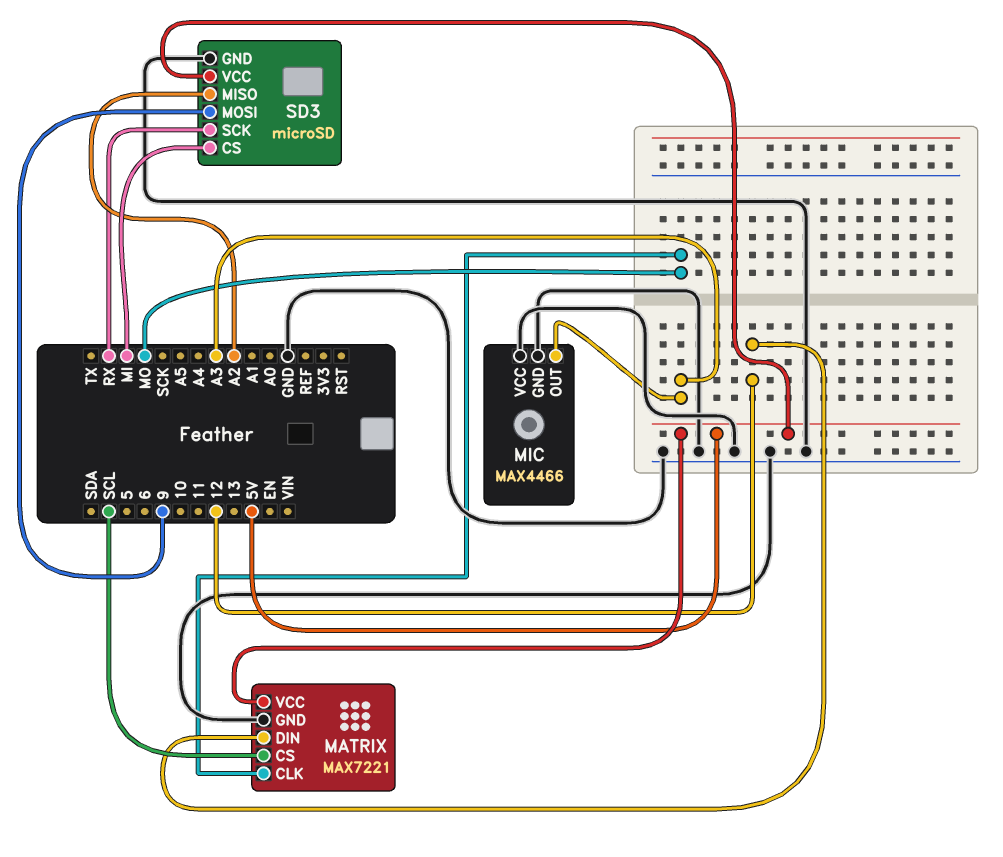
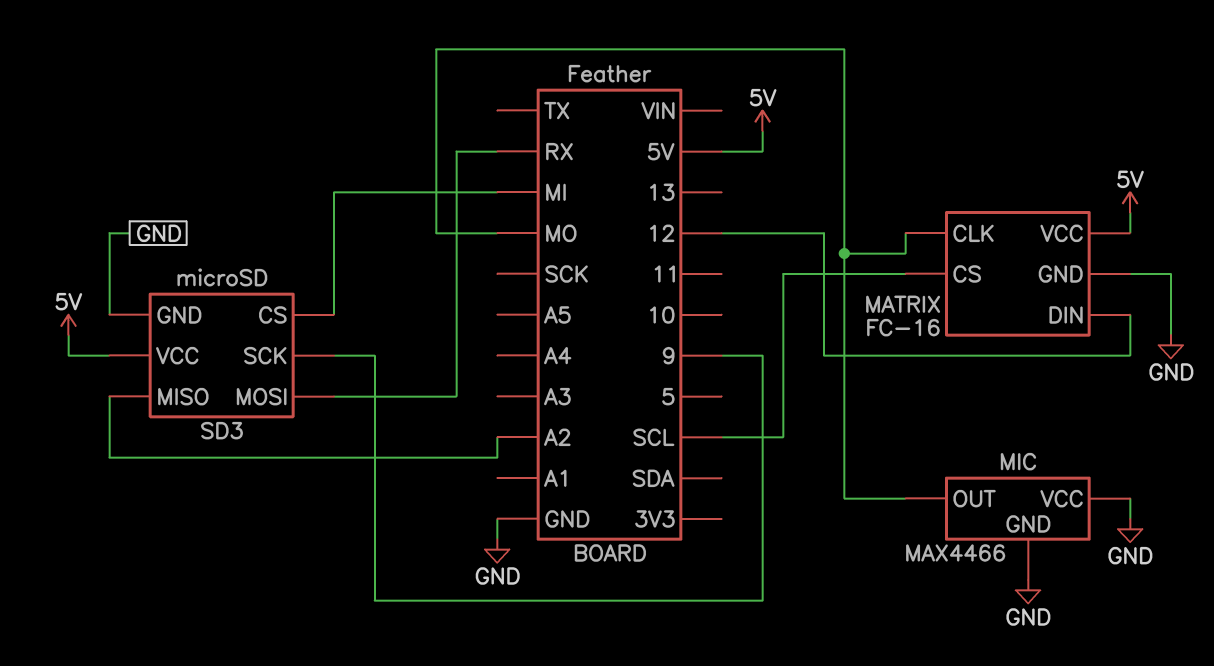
MATRIX: MAX7221 -> FC-16
MIC pin OUT: A3 -> MO
SD3 pin MOSI: 9 -> RX
SD3 pin SCK: RX -> 9

